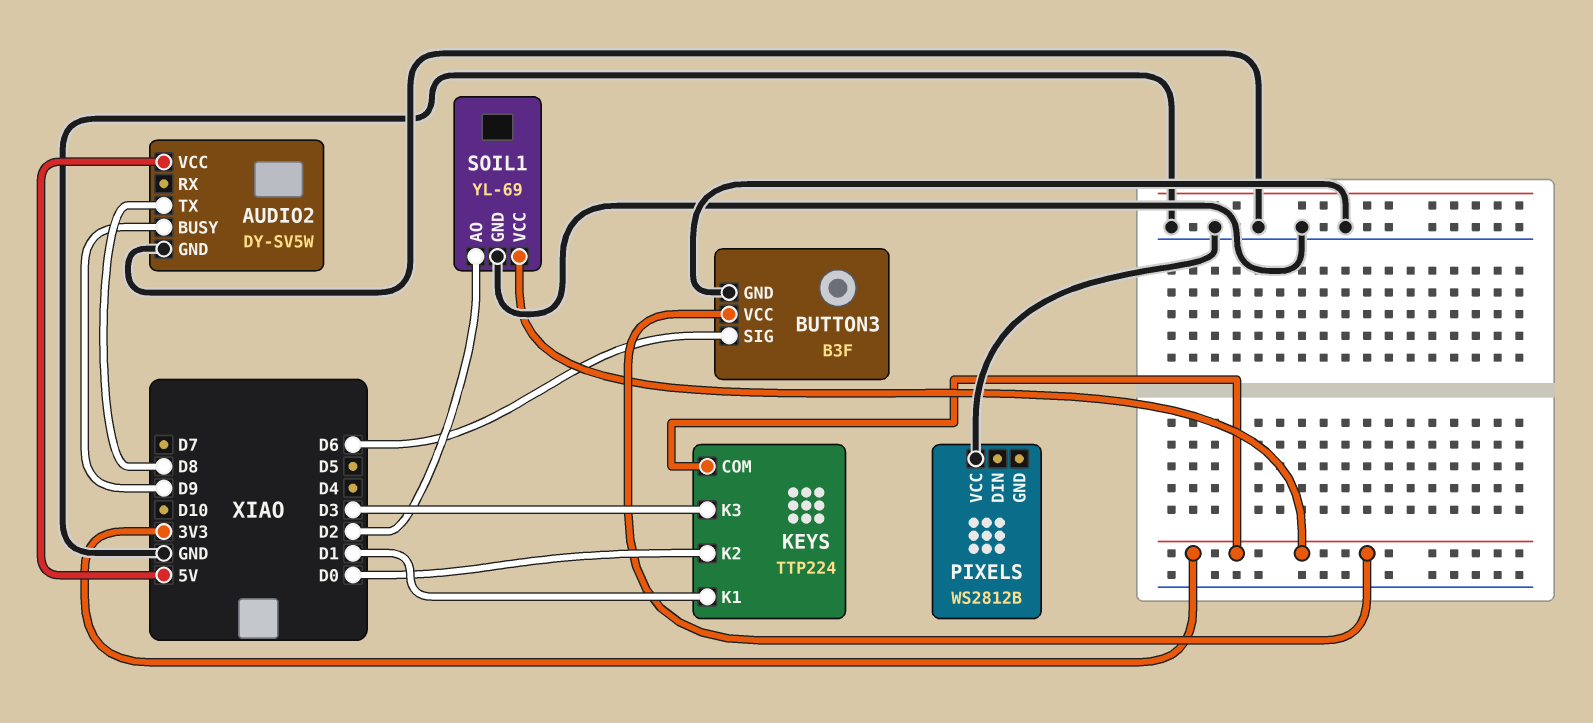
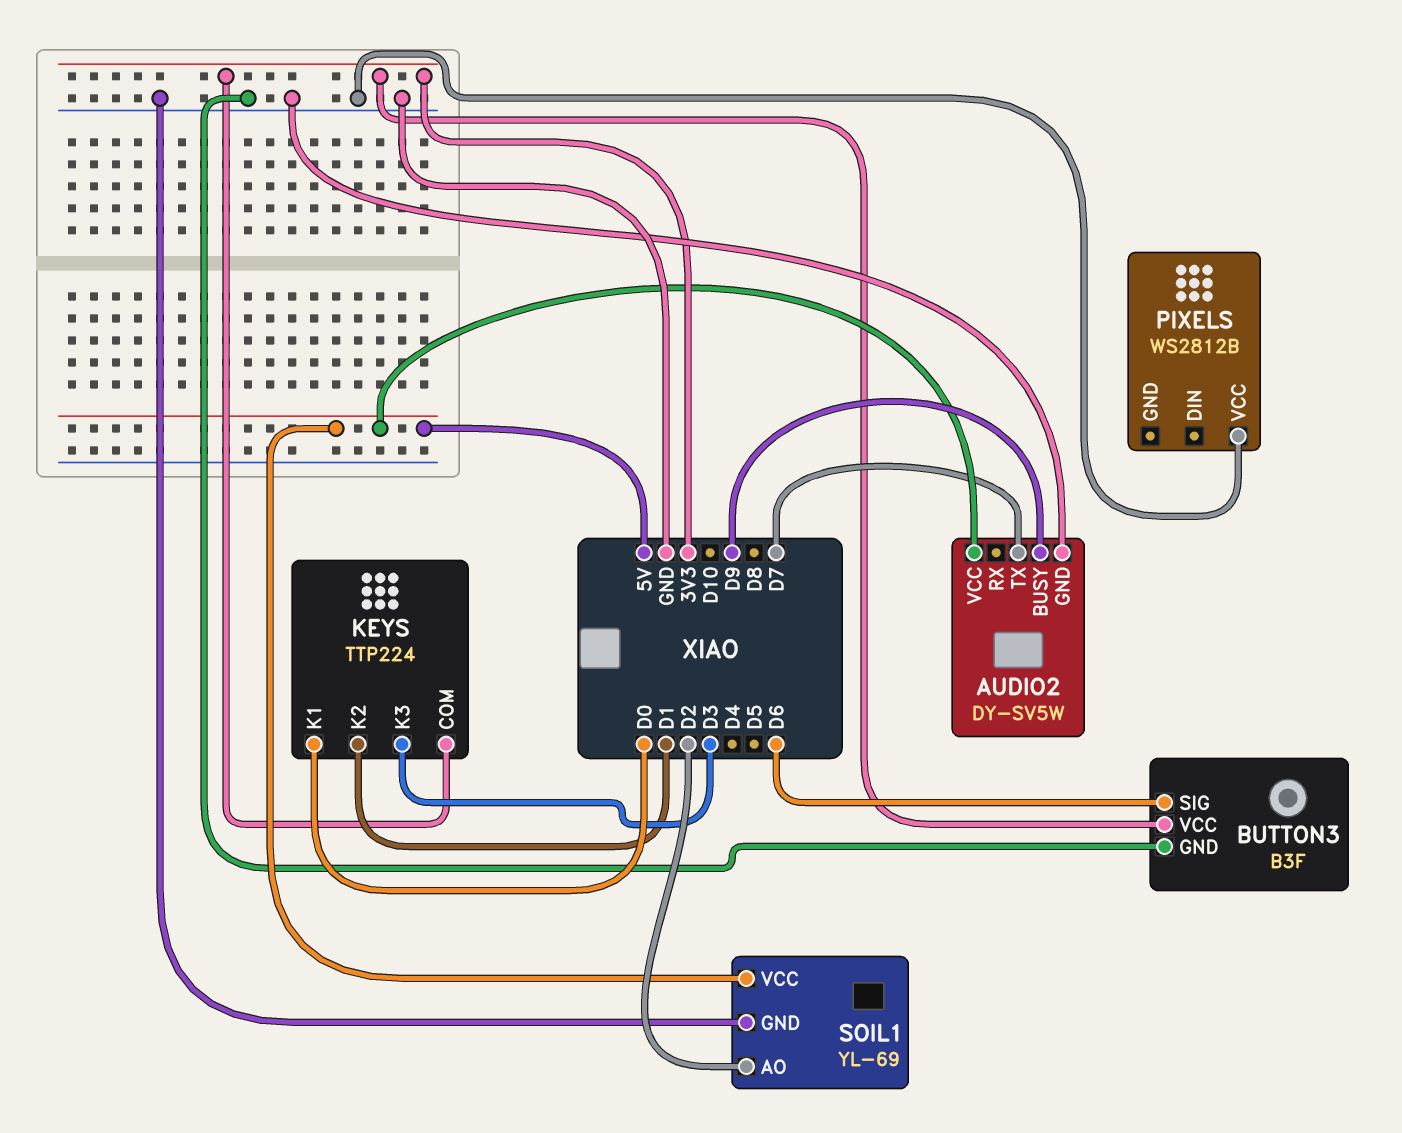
AUDIO2 pin TX: D8 -> D7
KEYS pin K1: D1 -> D0
KEYS pin K2: D0 -> D1
SOIL1 pin VCC: 3V3 -> 5V

